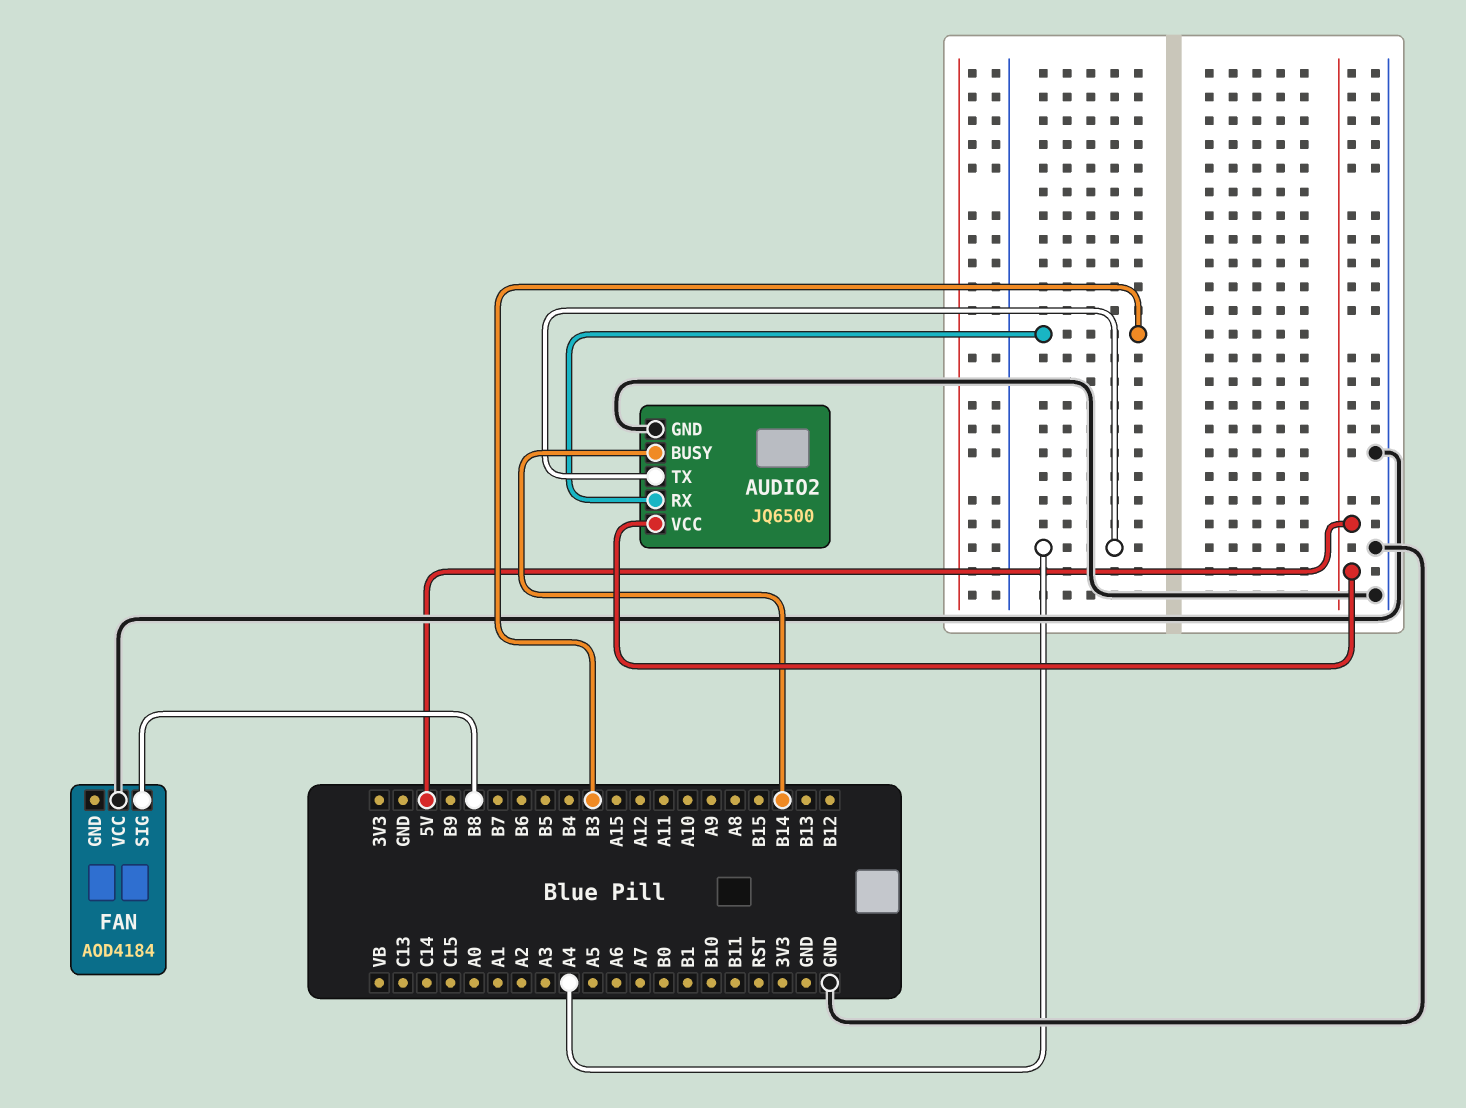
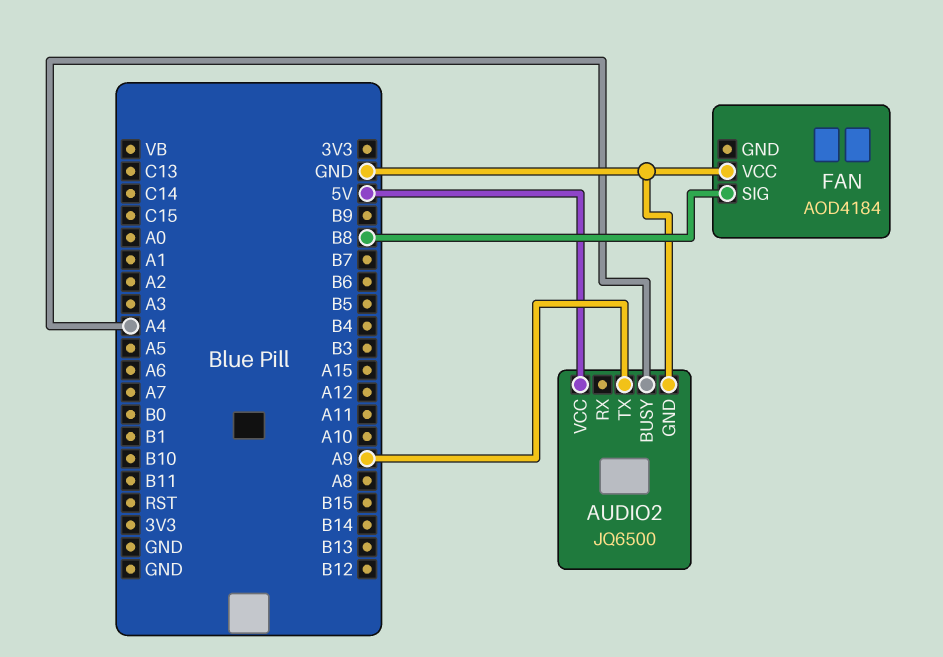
AUDIO2 pin BUSY: B14 -> A4
AUDIO2 pin RX: B3 -> none
AUDIO2 pin TX: A4 -> A9

